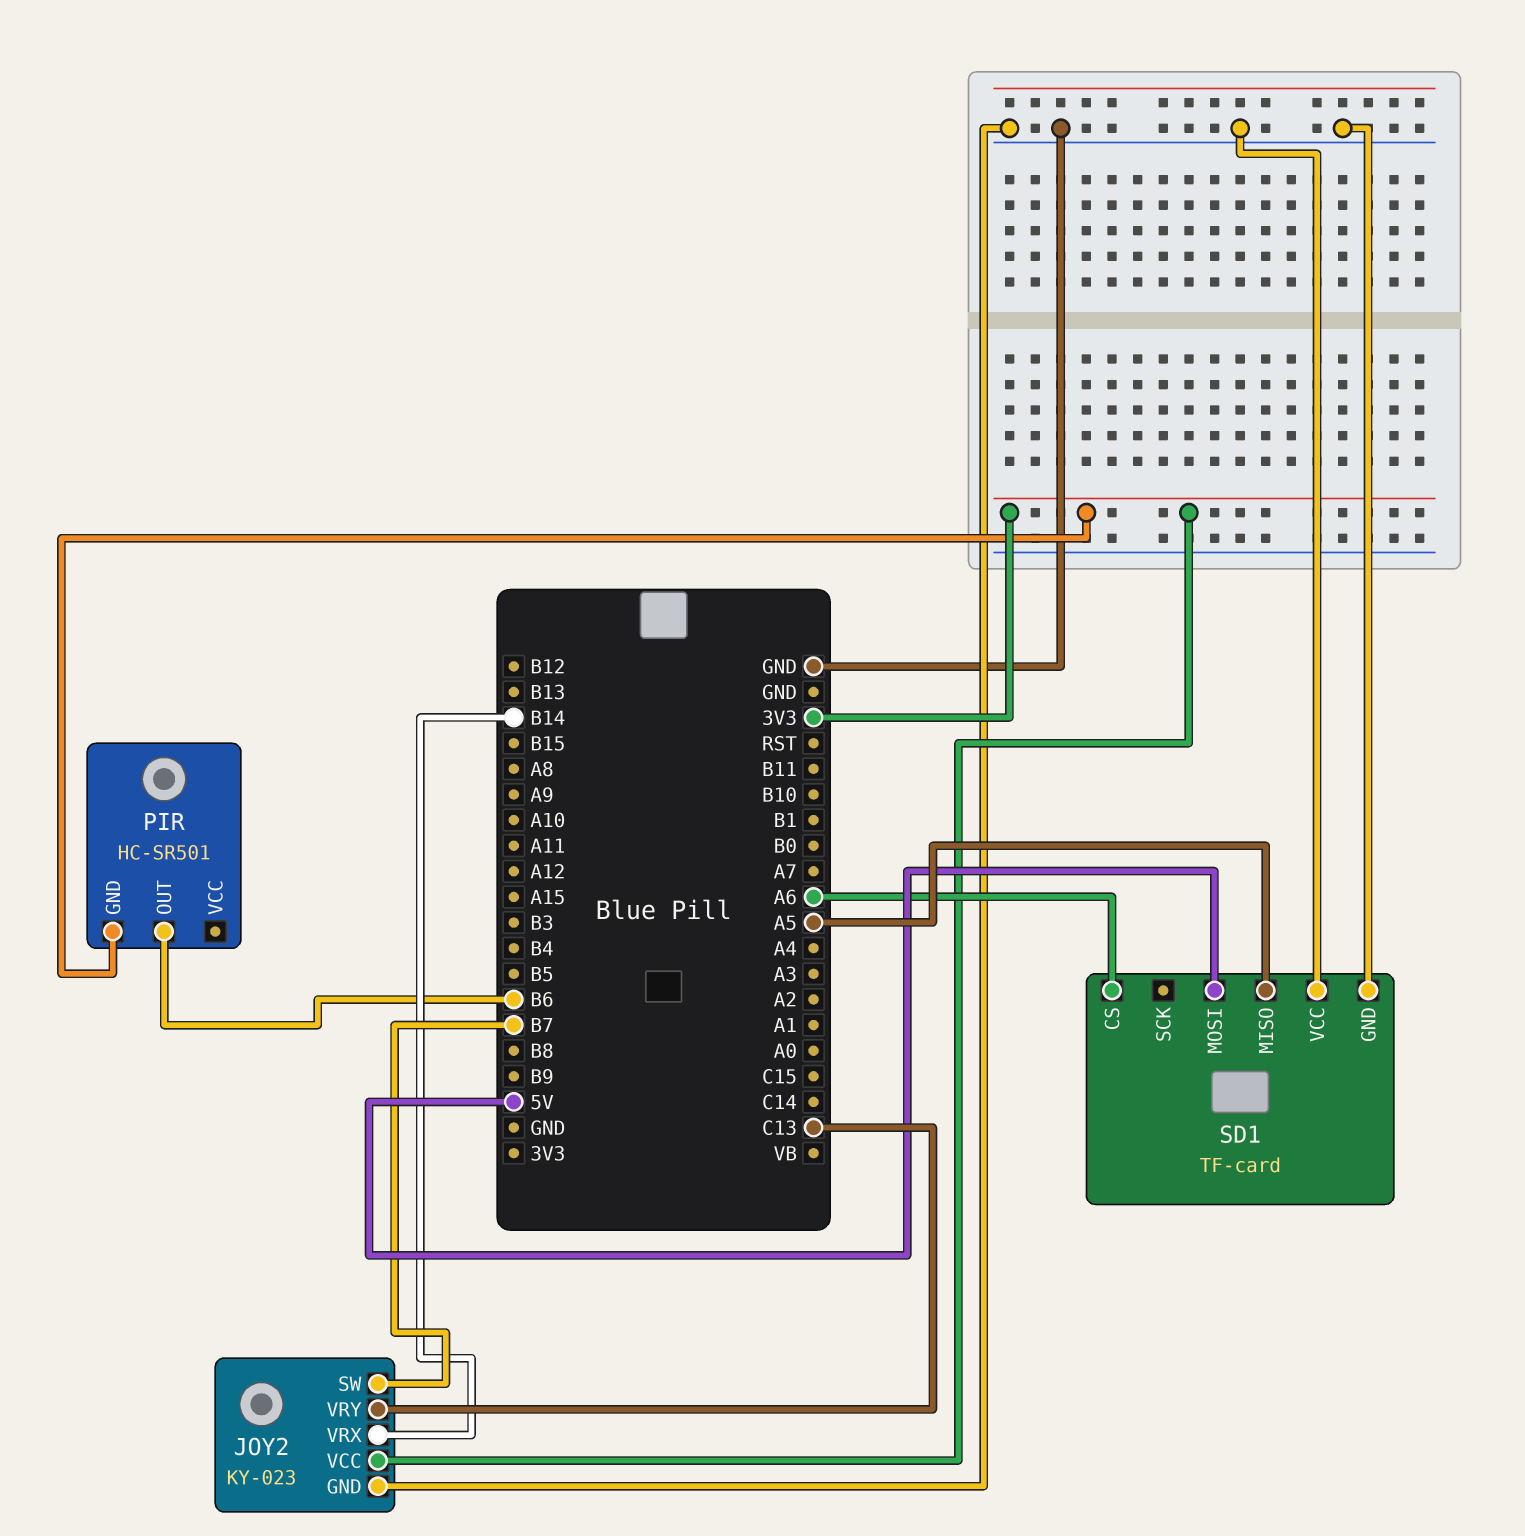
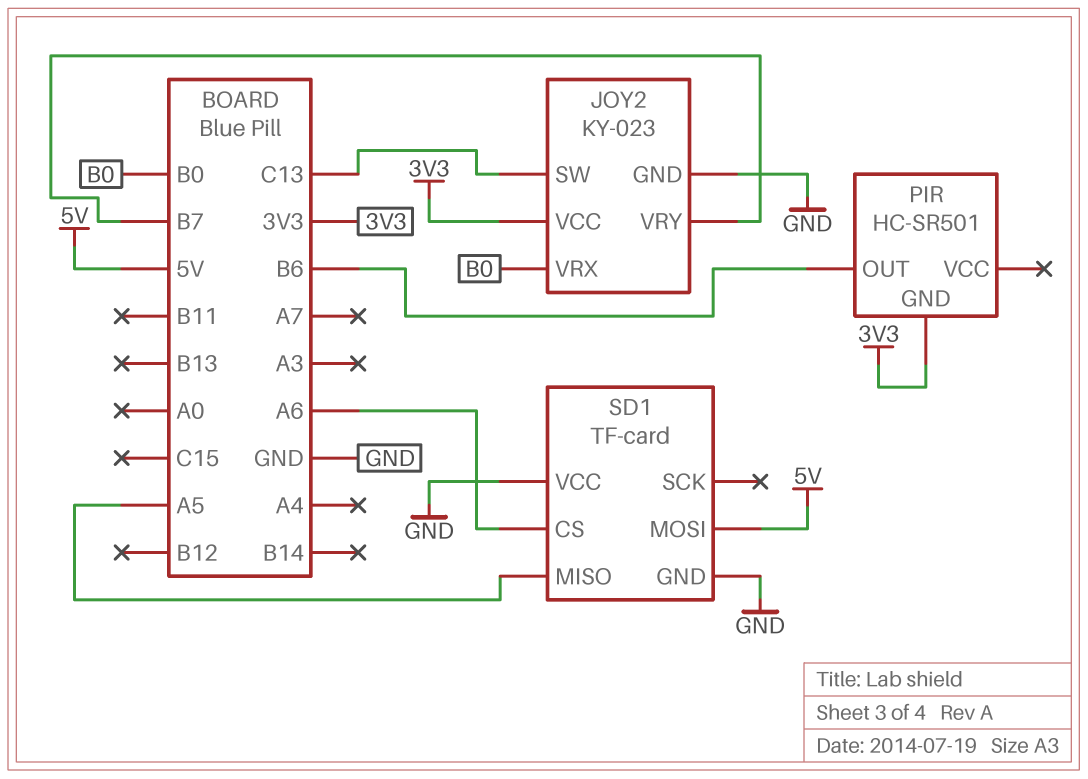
JOY2 pin SW: B7 -> C13
JOY2 pin VRX: B14 -> B0
JOY2 pin VRY: C13 -> B7

